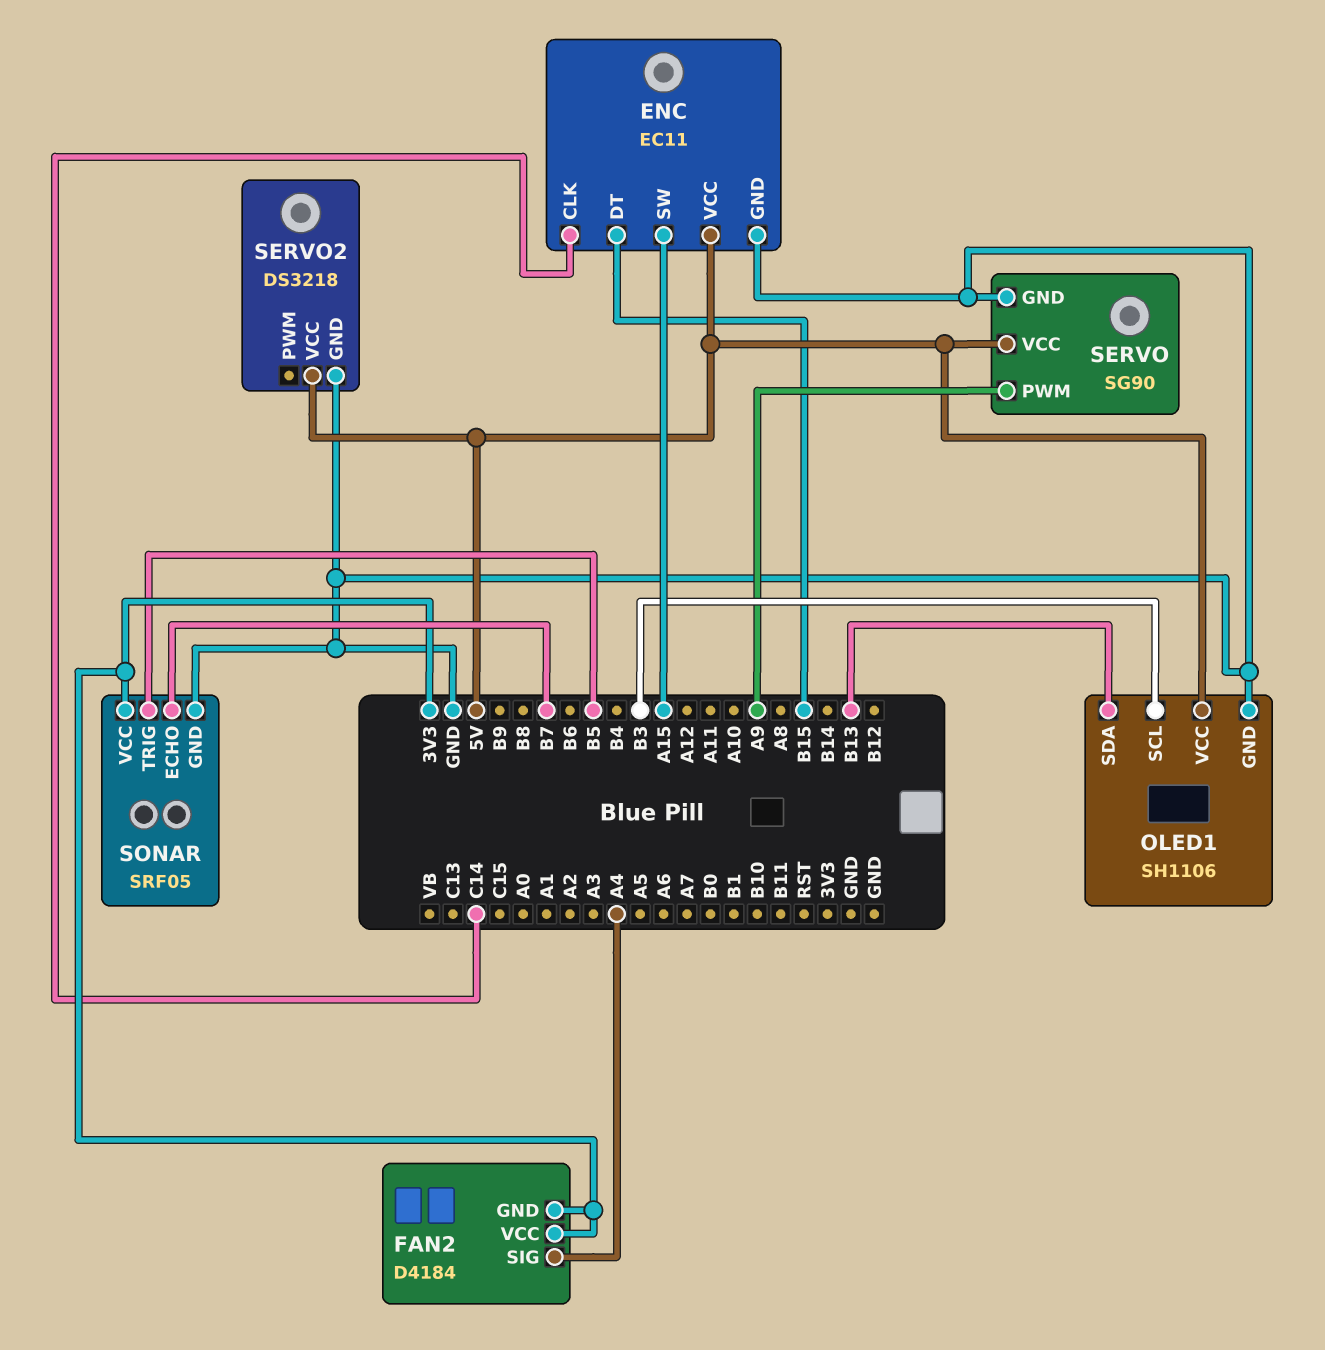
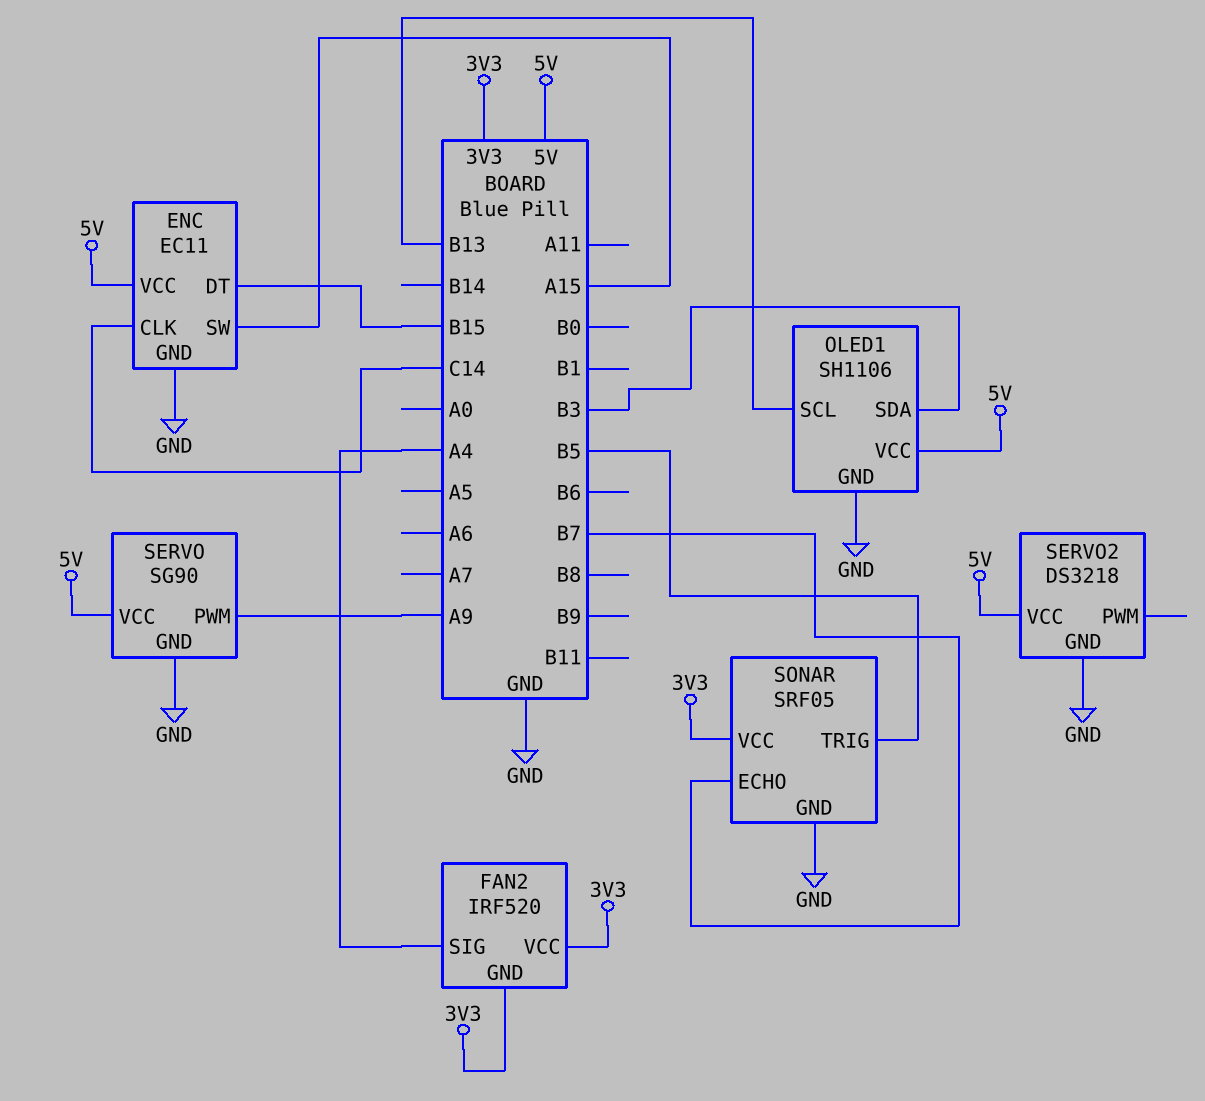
FAN2: D4184 -> IRF520
OLED1 pin SCL: B3 -> B13
OLED1 pin SDA: B13 -> B3

